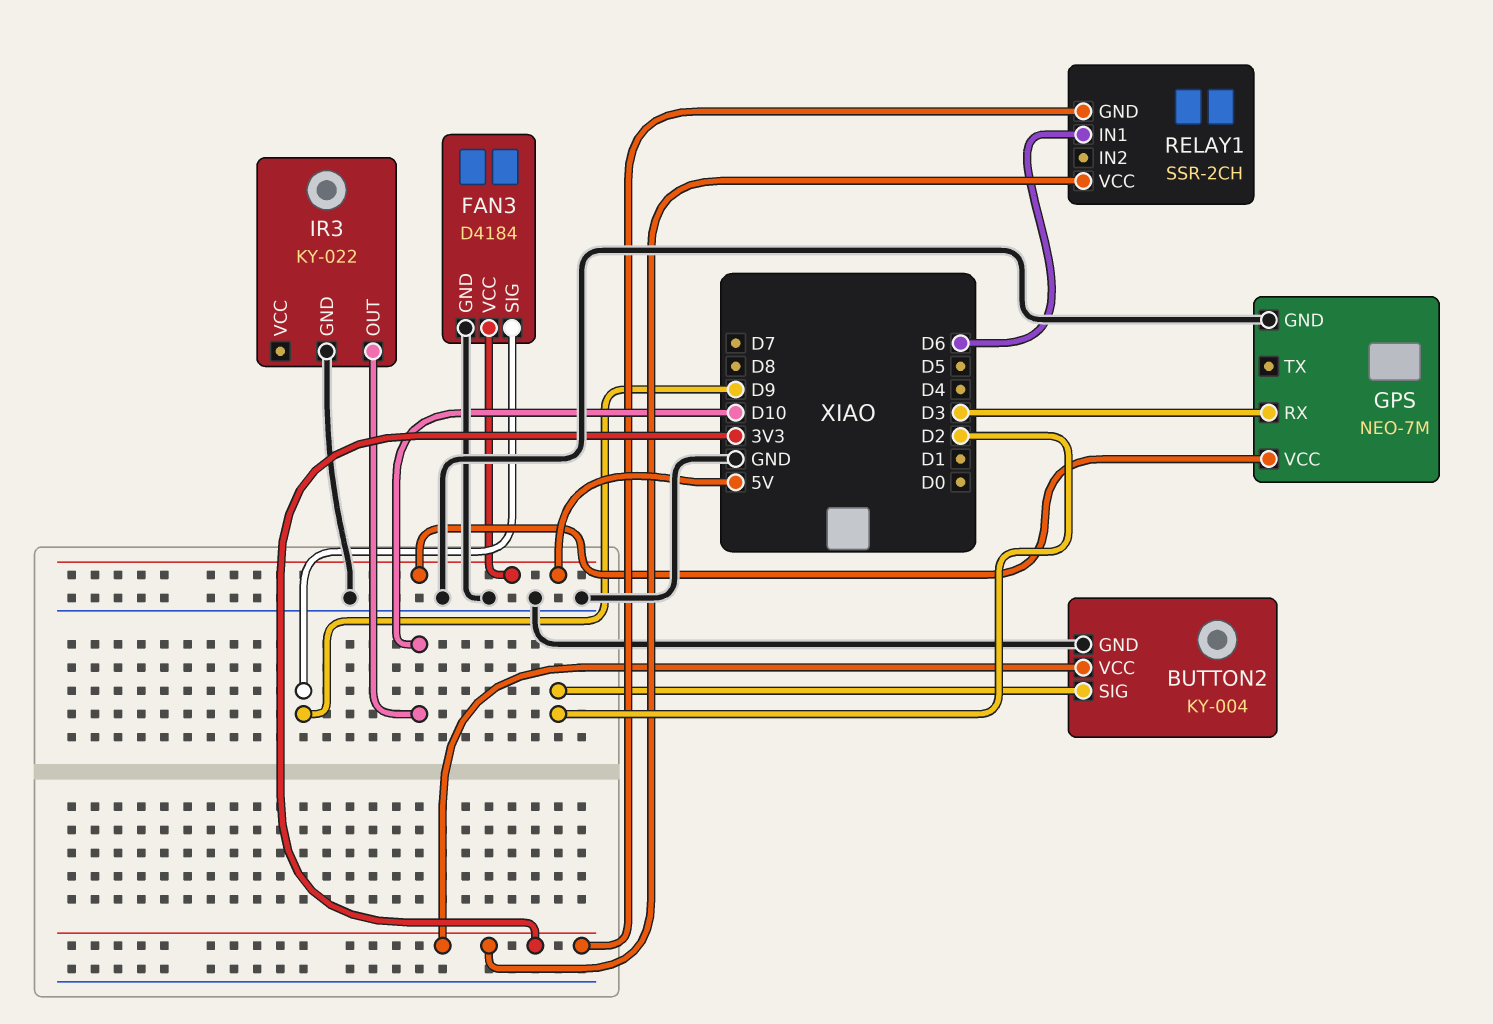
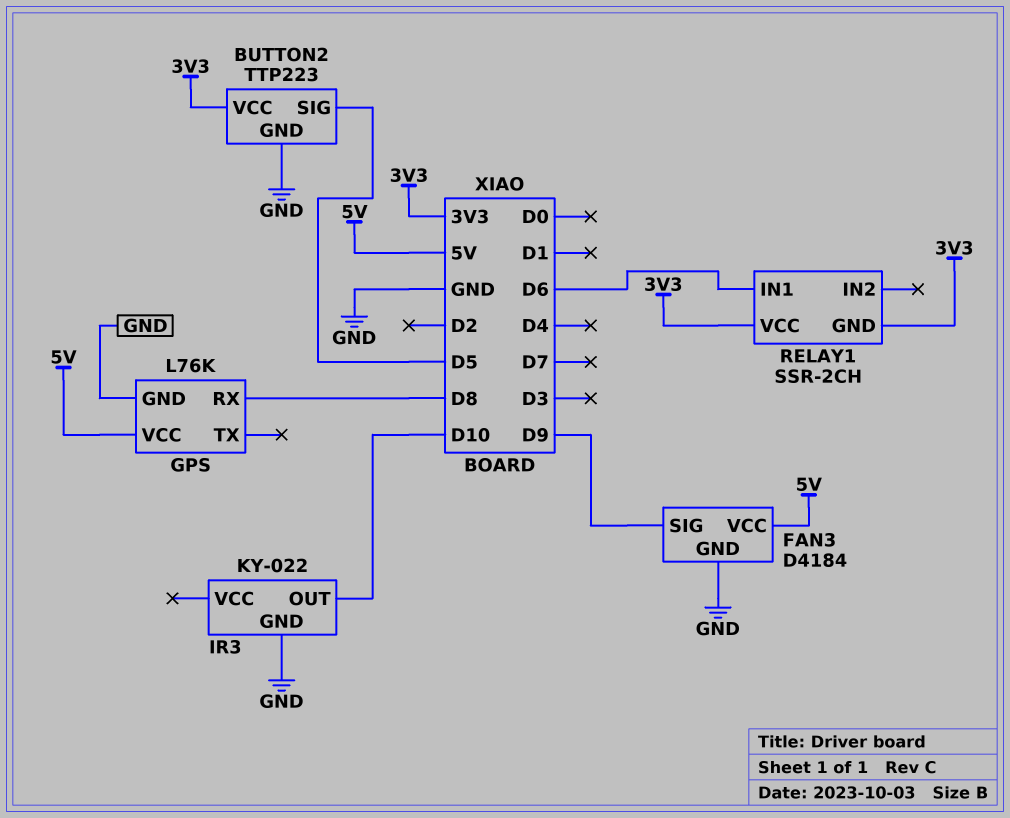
BUTTON2: KY-004 -> TTP223
BUTTON2 pin SIG: D2 -> D5
GPS: NEO-7M -> L76K
GPS pin RX: D3 -> D8

